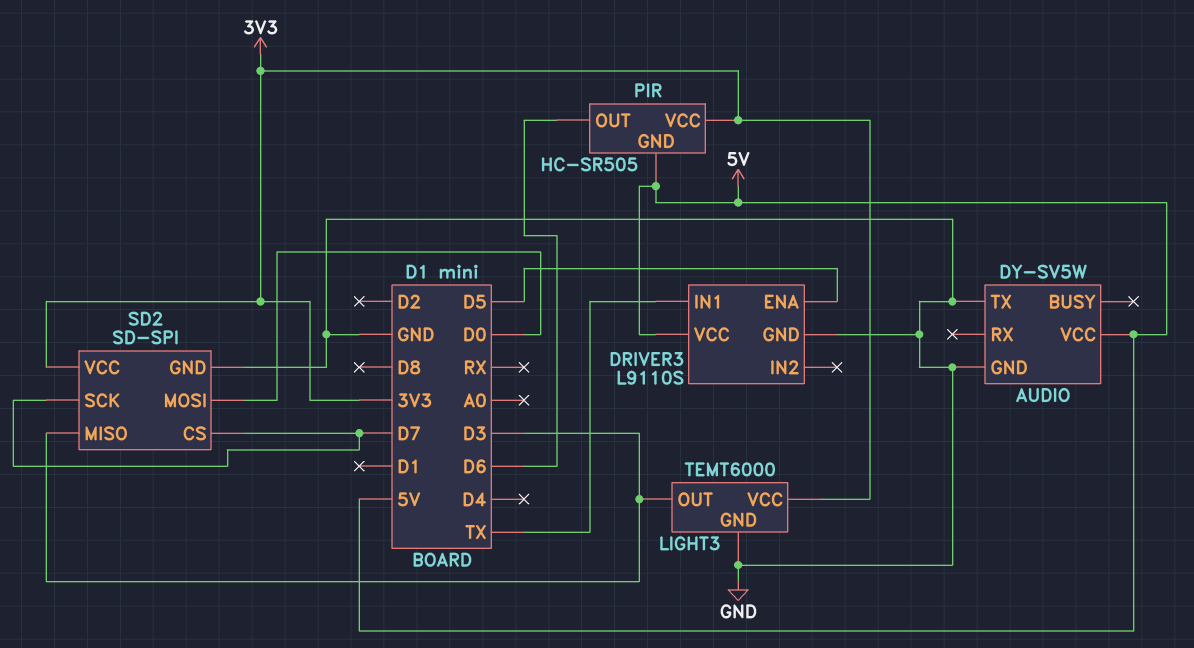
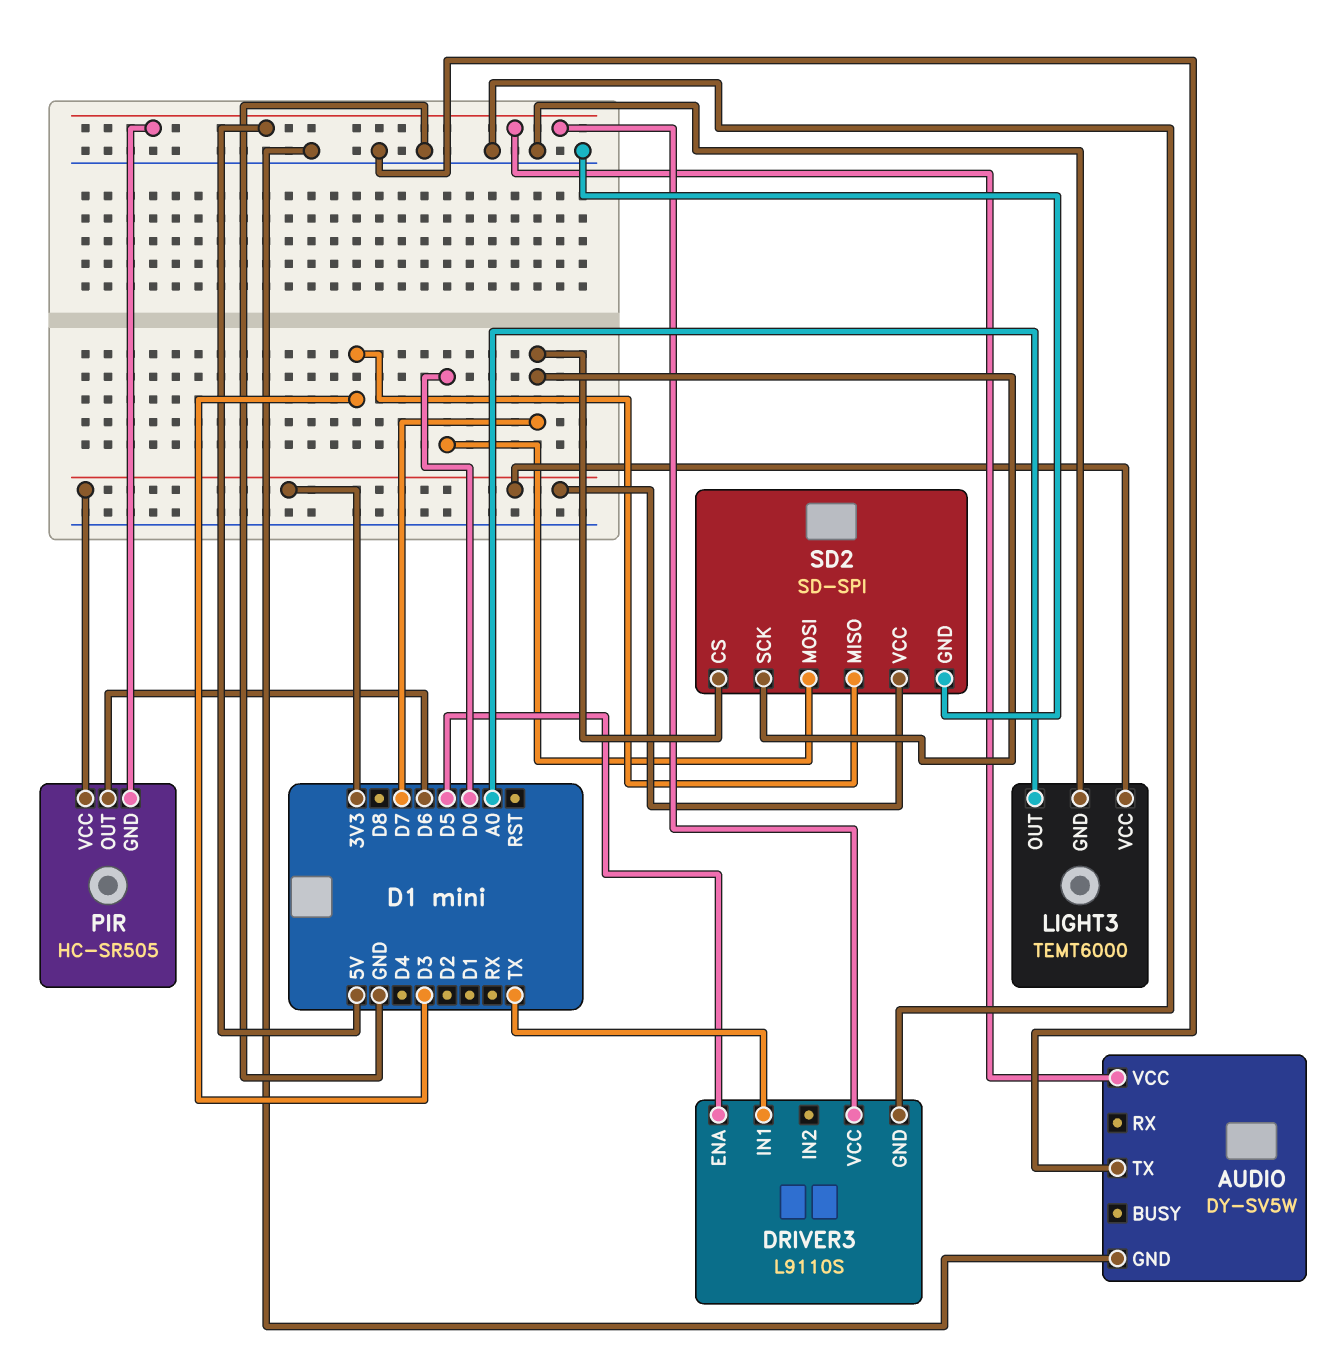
LIGHT3 pin OUT: D3 -> A0

